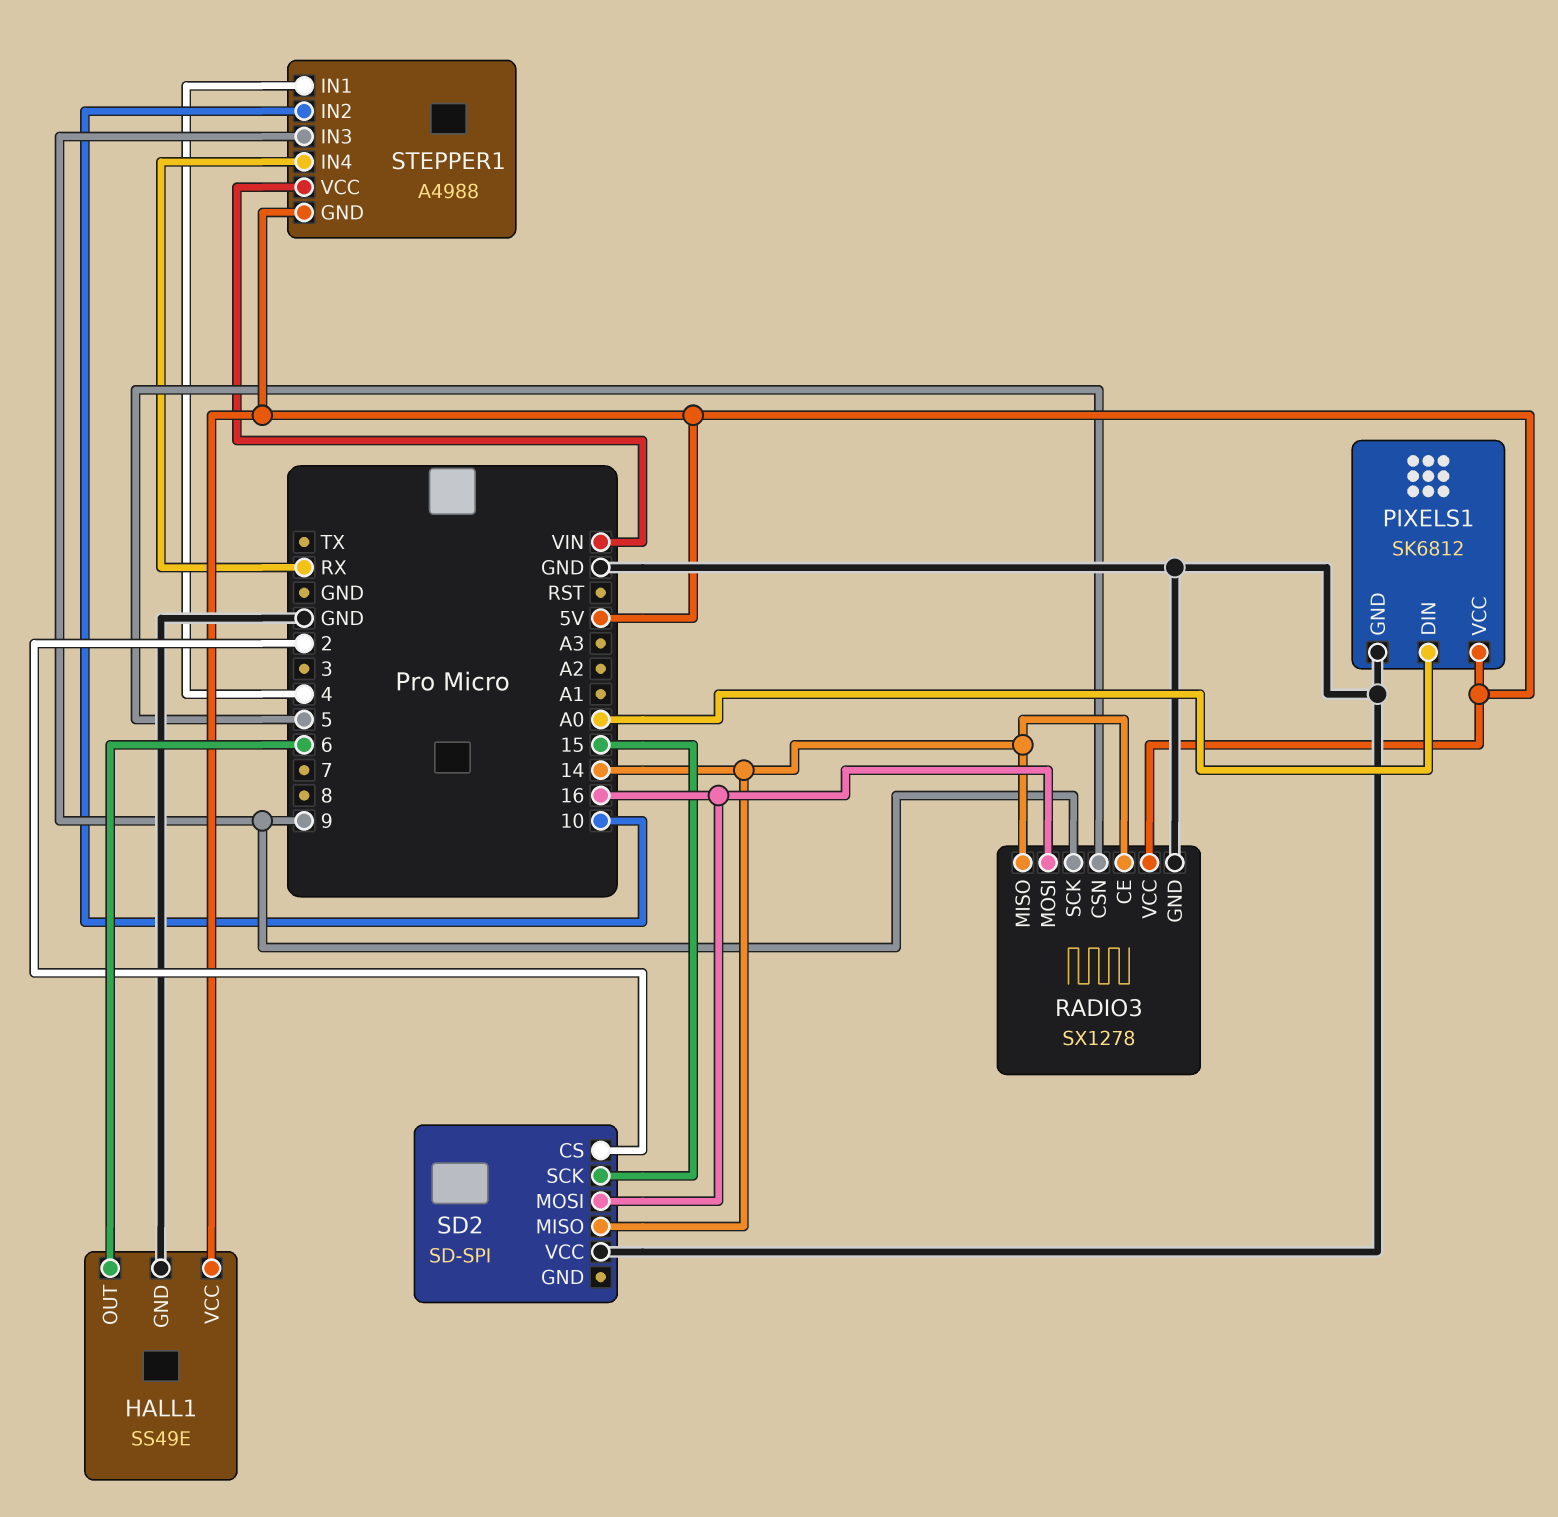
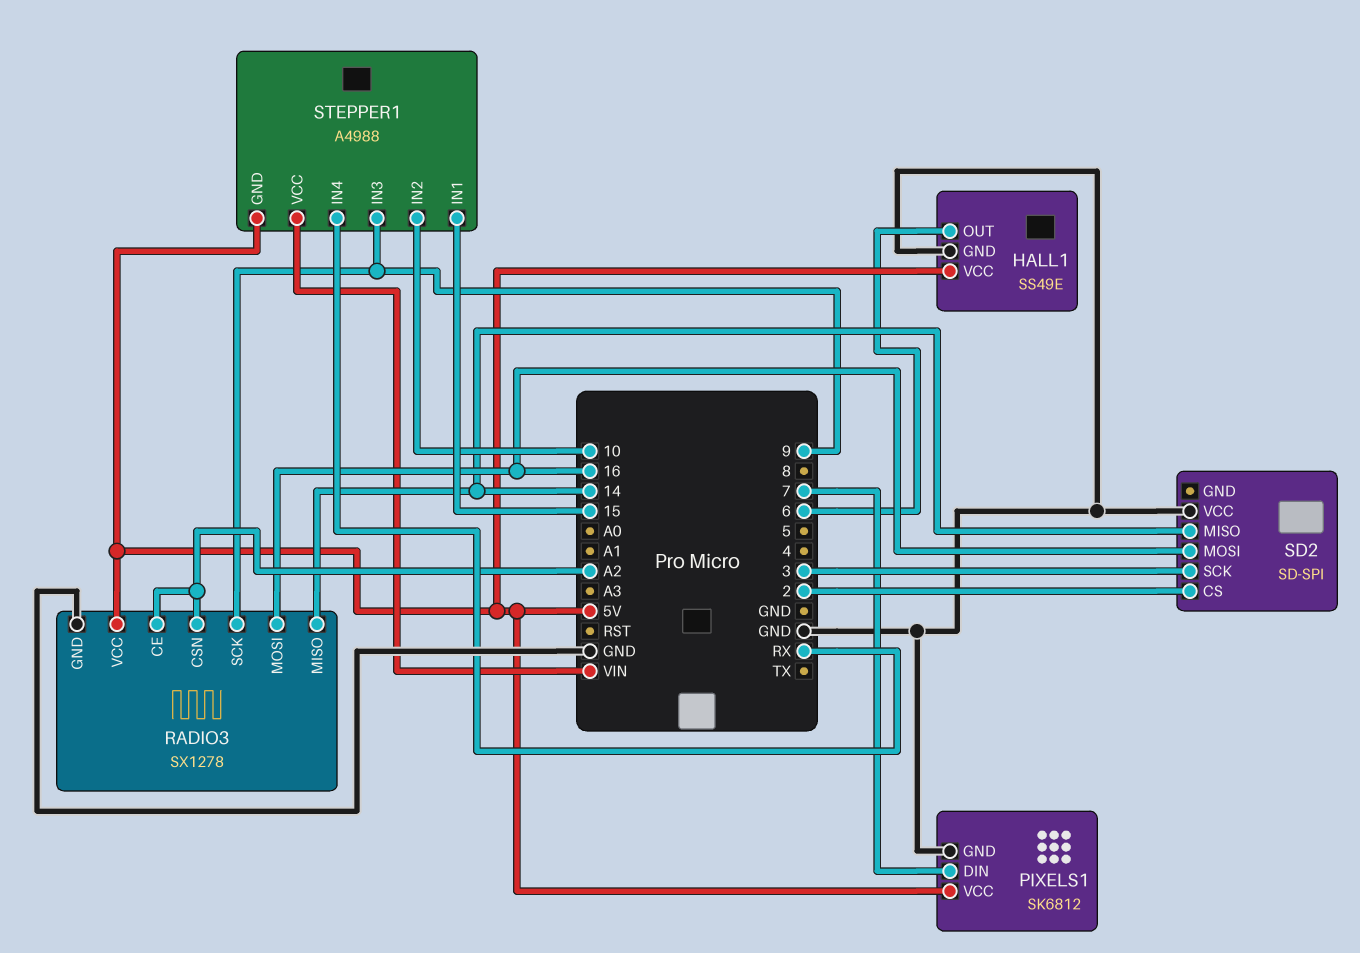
PIXELS1 pin DIN: A0 -> 7
RADIO3 pin CE: 14 -> A2
RADIO3 pin CSN: 5 -> A2
SD2 pin SCK: 15 -> 3
STEPPER1 pin IN1: 4 -> 15

